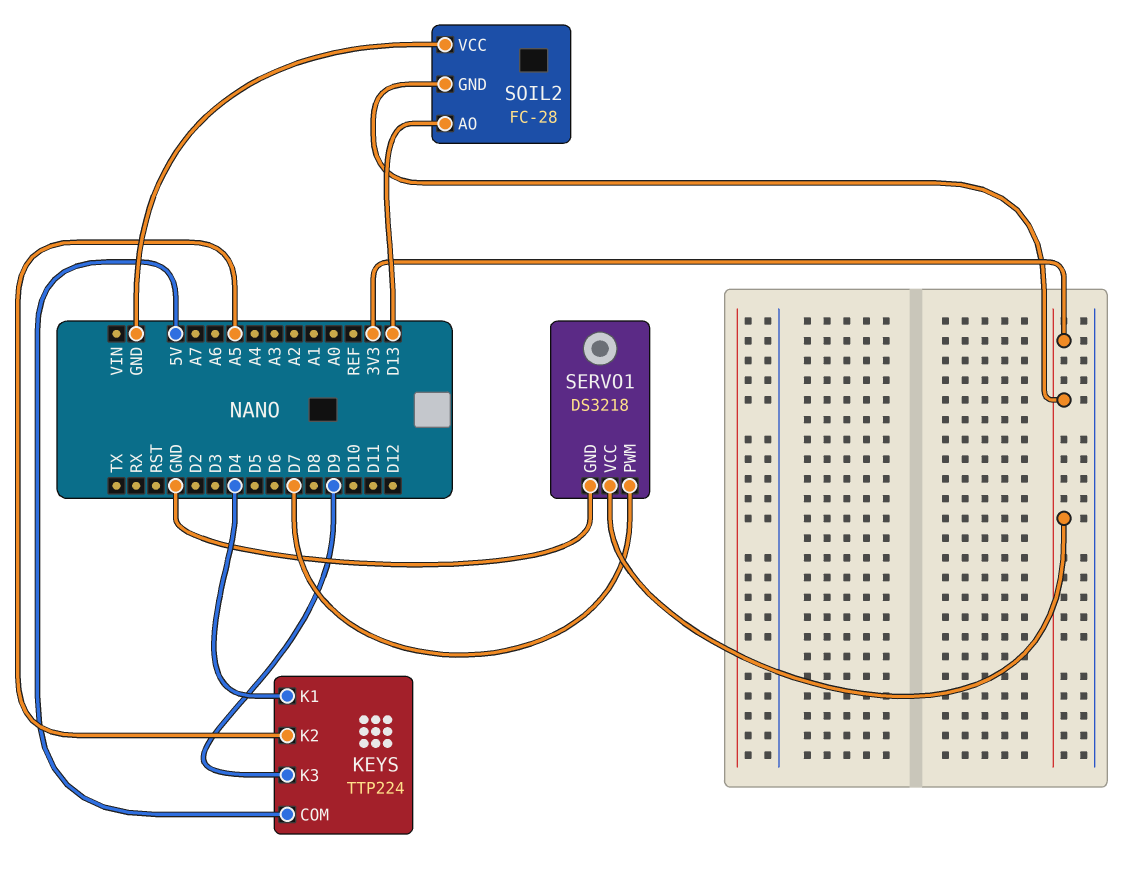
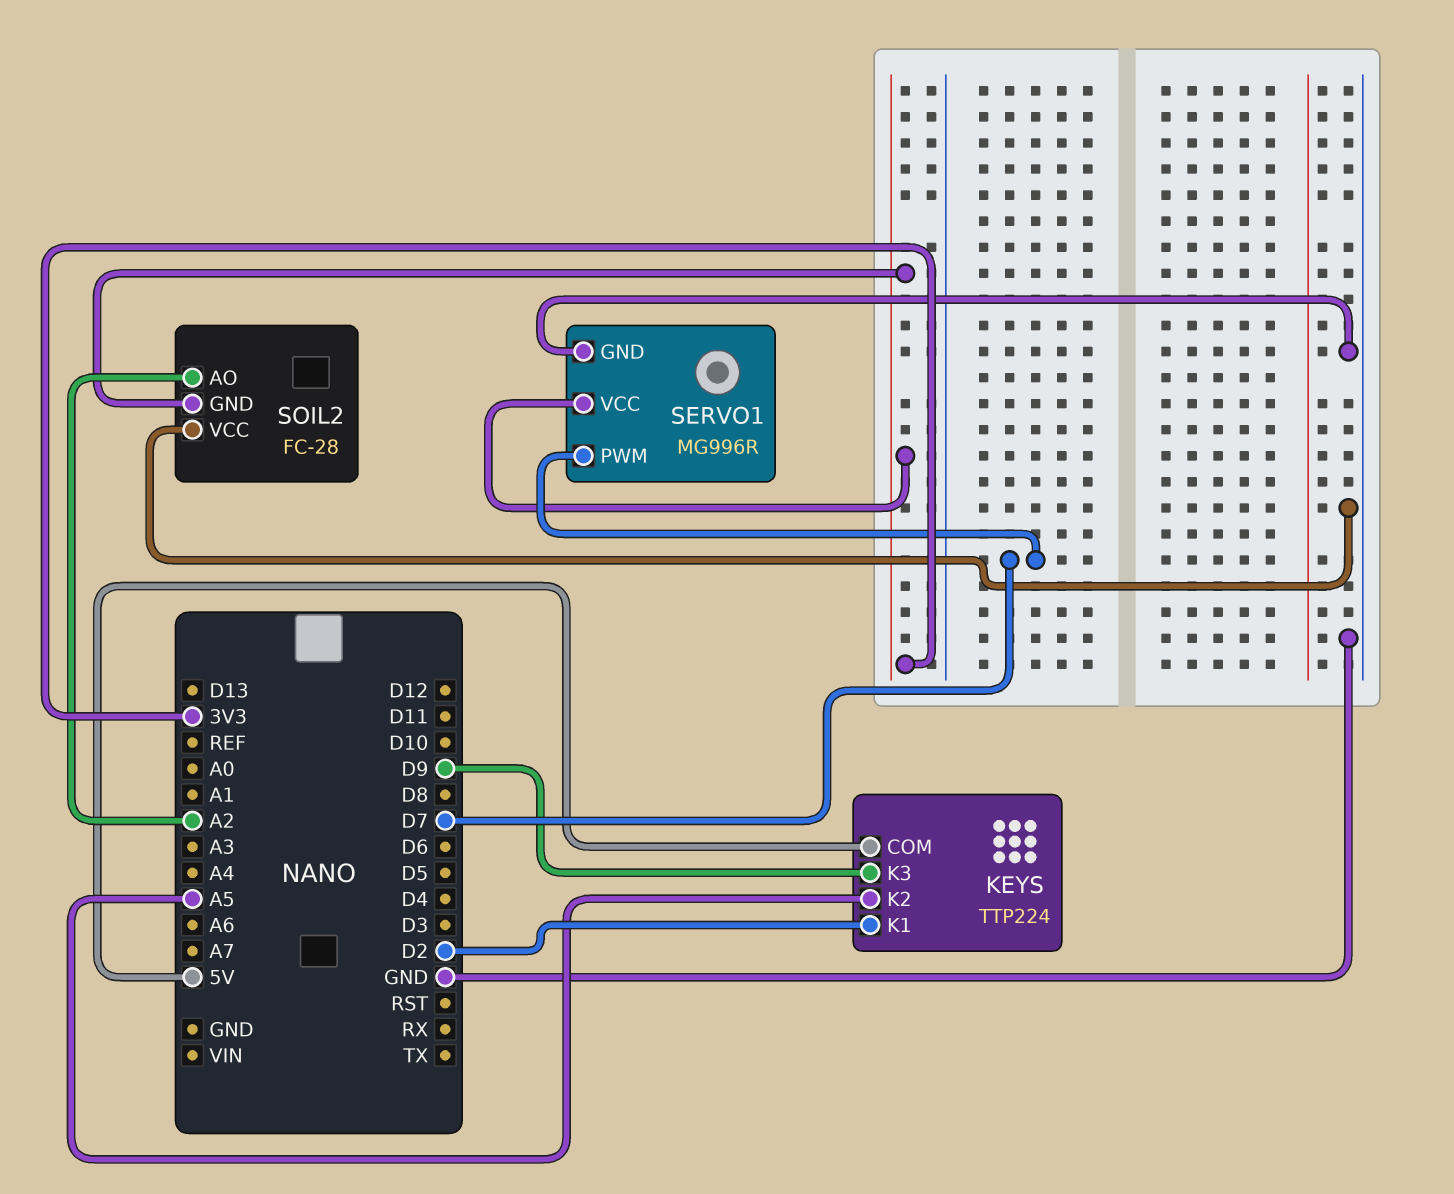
KEYS pin K1: D4 -> D2
SERVO1: DS3218 -> MG996R
SOIL2 pin AO: D13 -> A2

